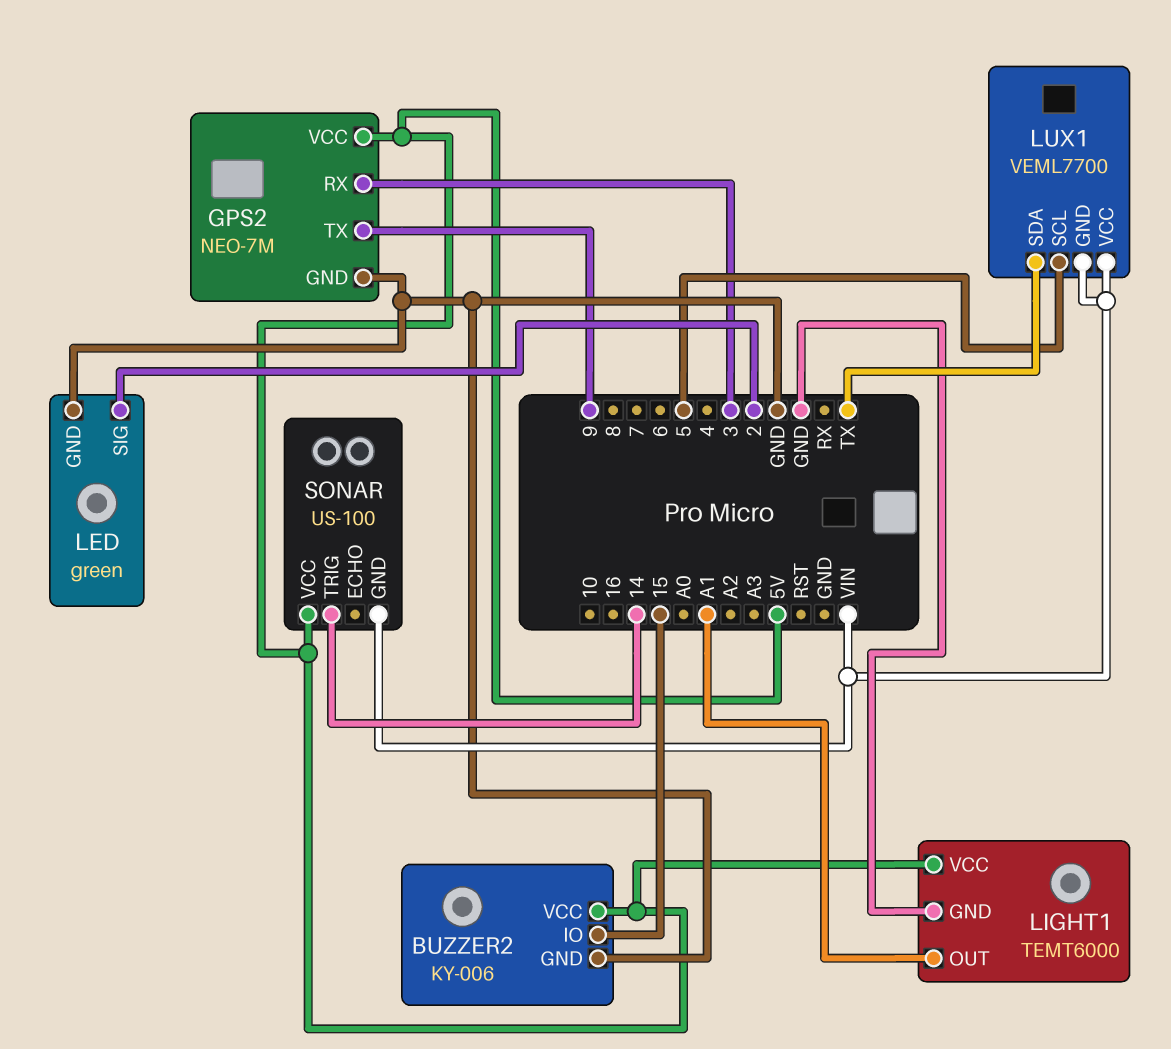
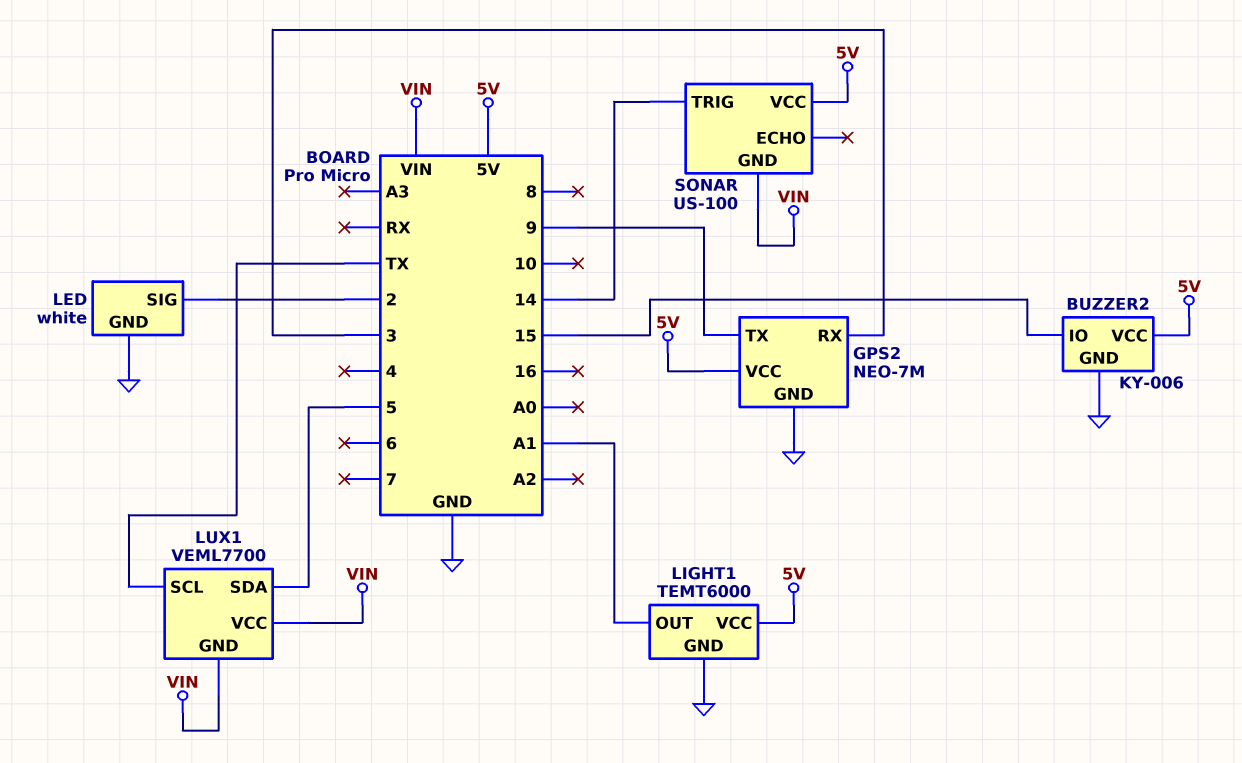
LED: green -> white
LUX1 pin SCL: 5 -> TX
LUX1 pin SDA: TX -> 5

